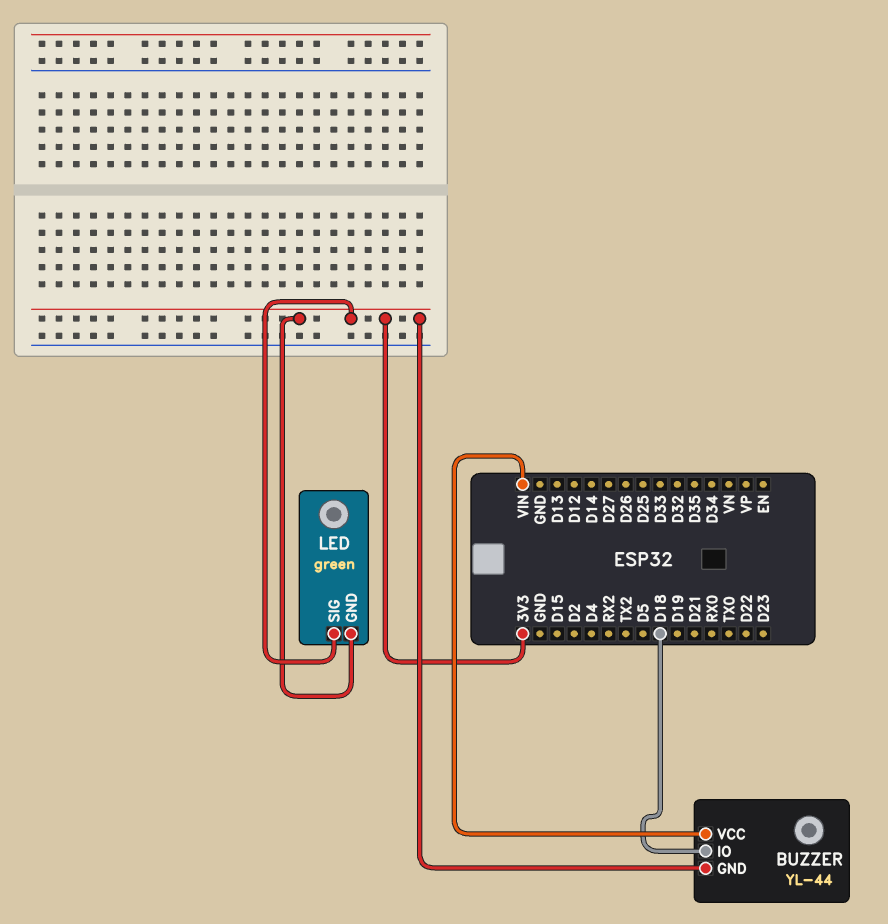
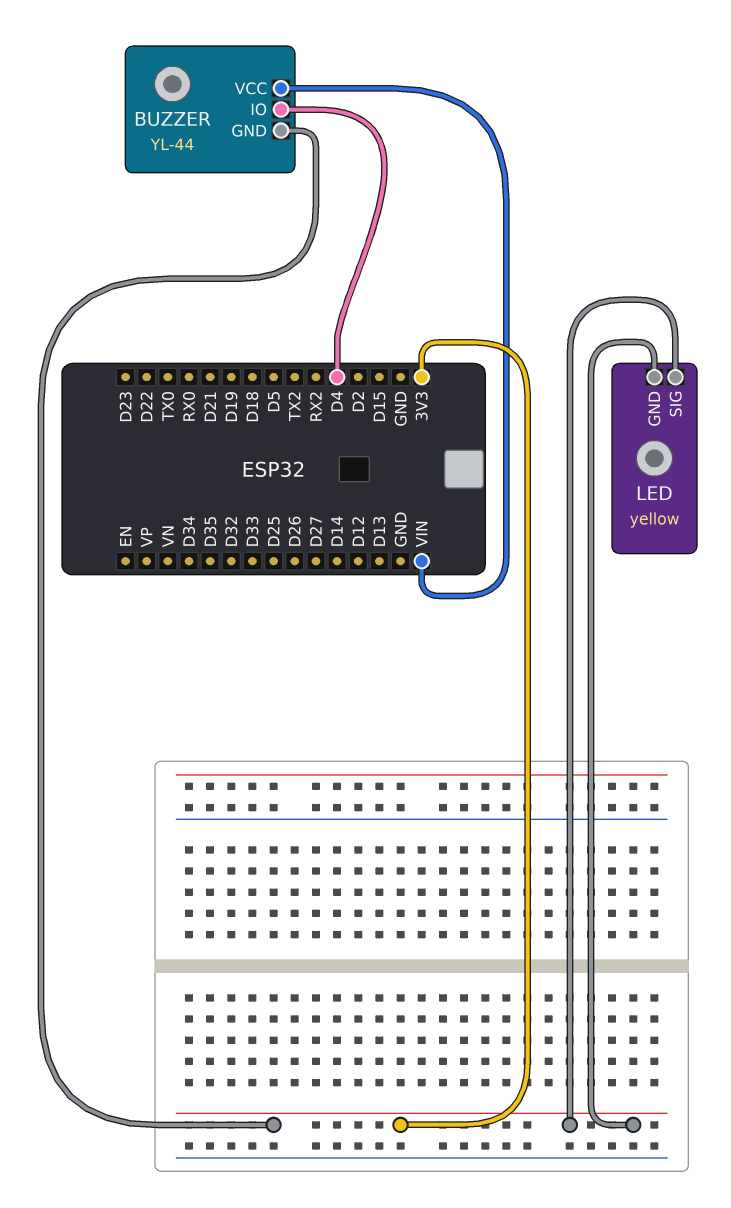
BUZZER pin IO: D18 -> D4
LED: green -> yellow

